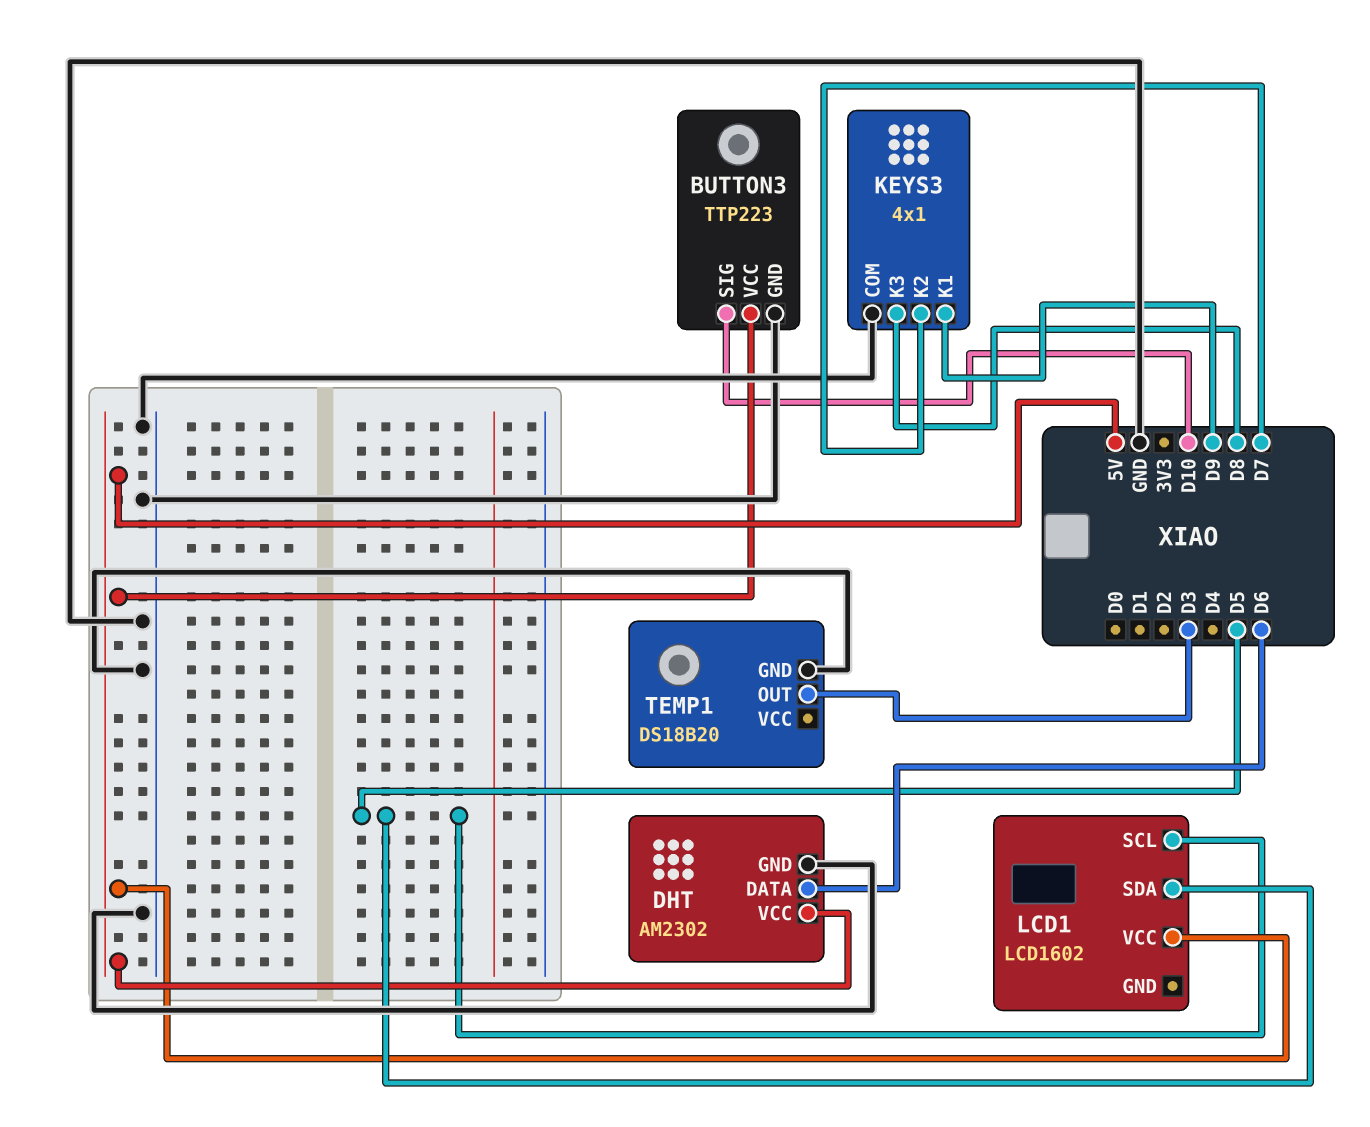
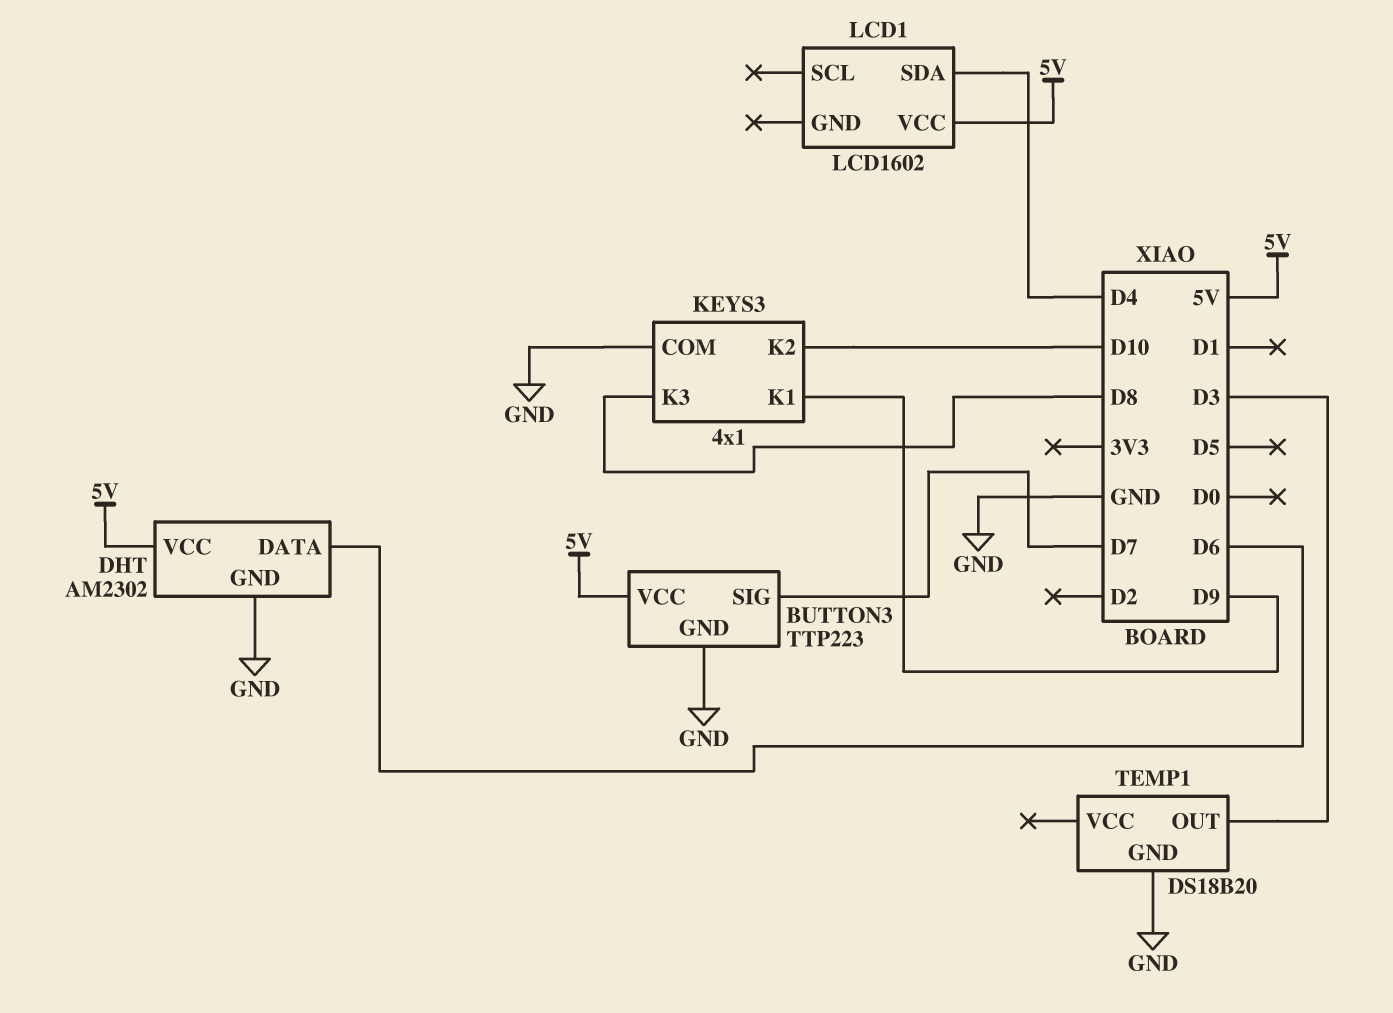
BUTTON3 pin SIG: D10 -> D7
KEYS3 pin K2: D7 -> D10
LCD1 pin SCL: D5 -> none
LCD1 pin SDA: D5 -> D4

